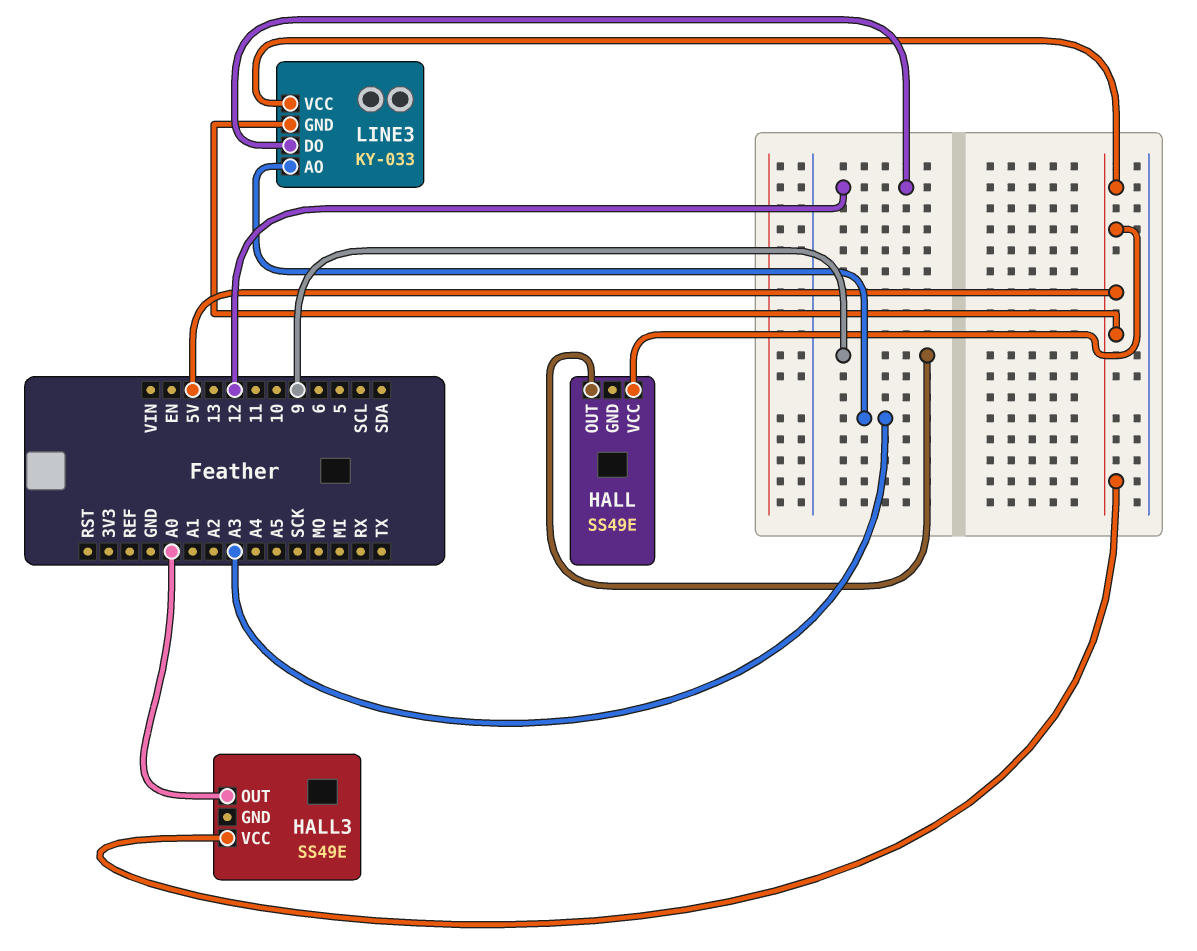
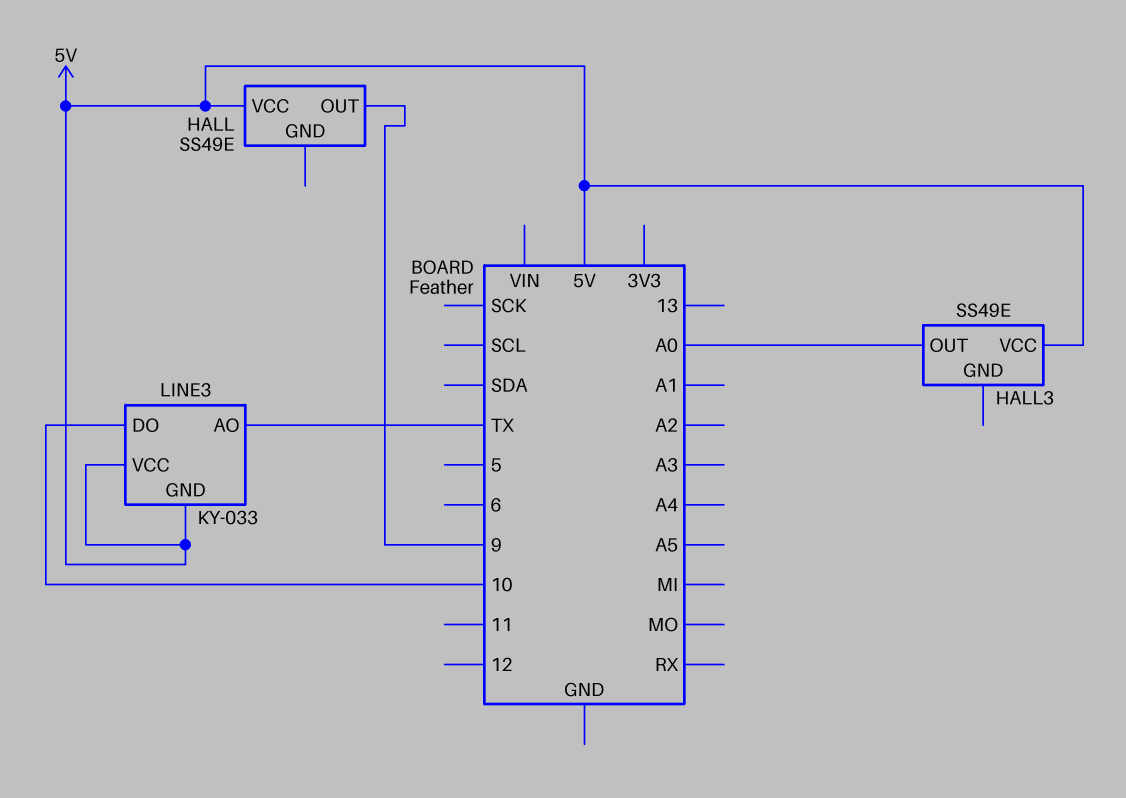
LINE3 pin AO: A3 -> TX
LINE3 pin DO: 12 -> 10

